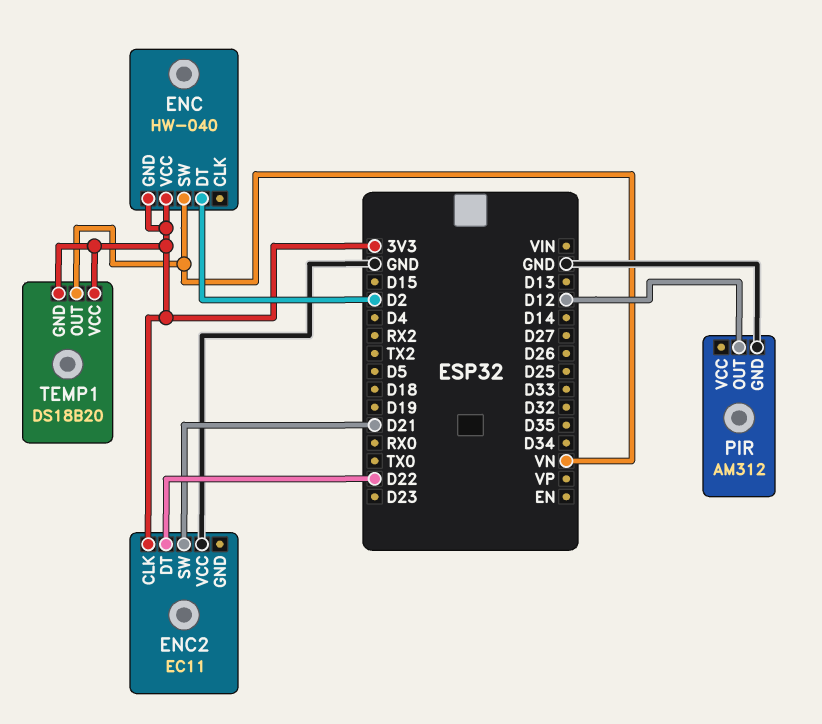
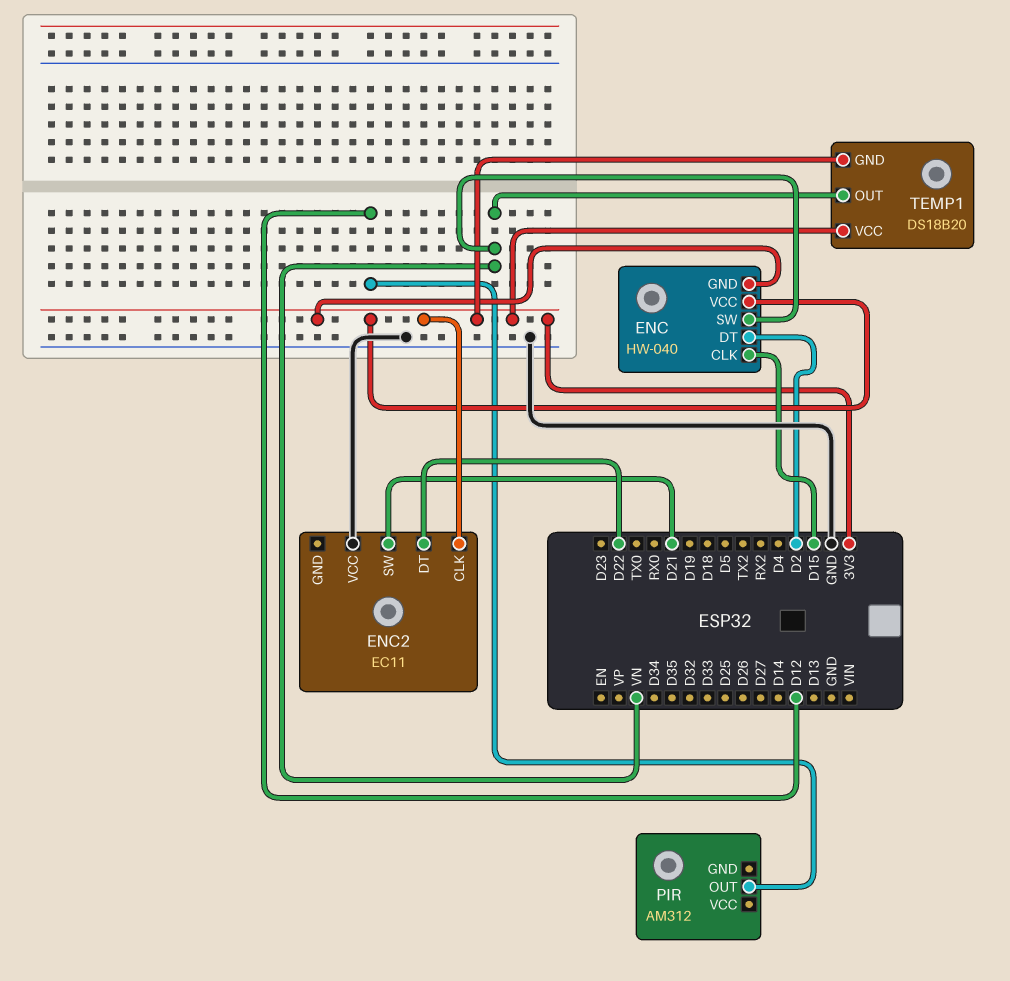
ENC pin CLK: none -> D15
PIR pin GND: GND -> none

